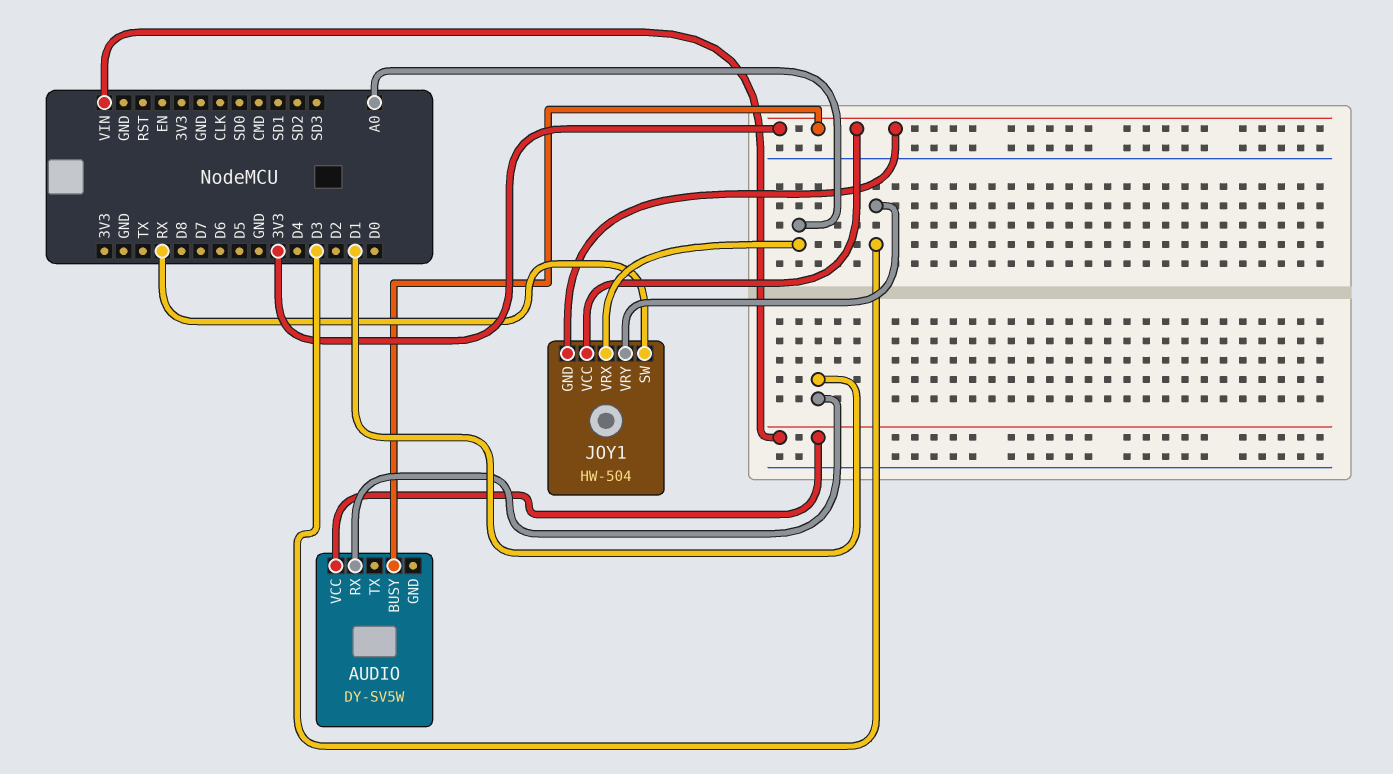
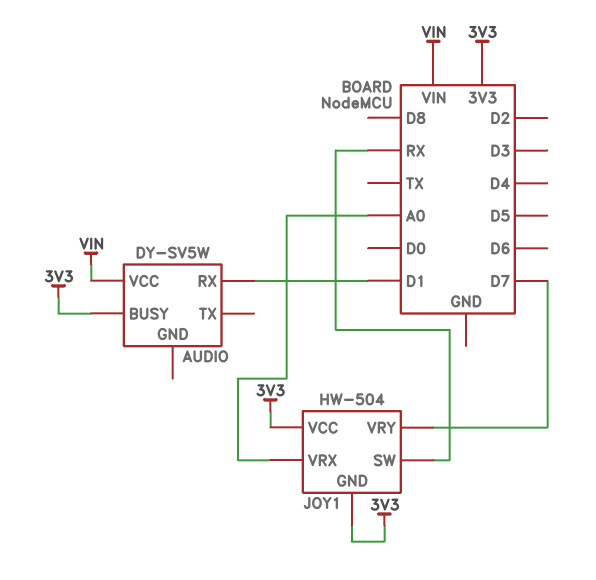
JOY1 pin VRY: D3 -> D7

